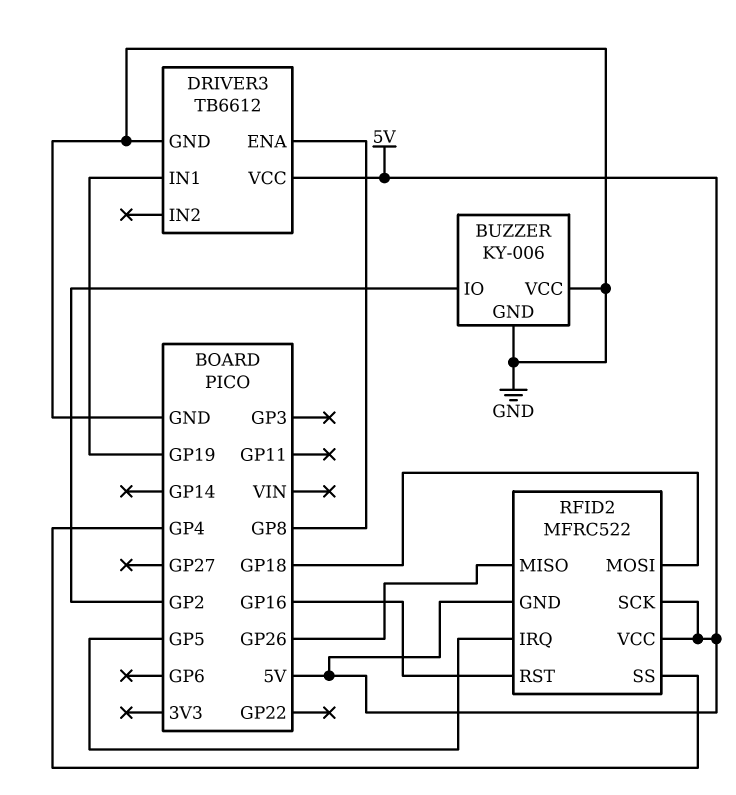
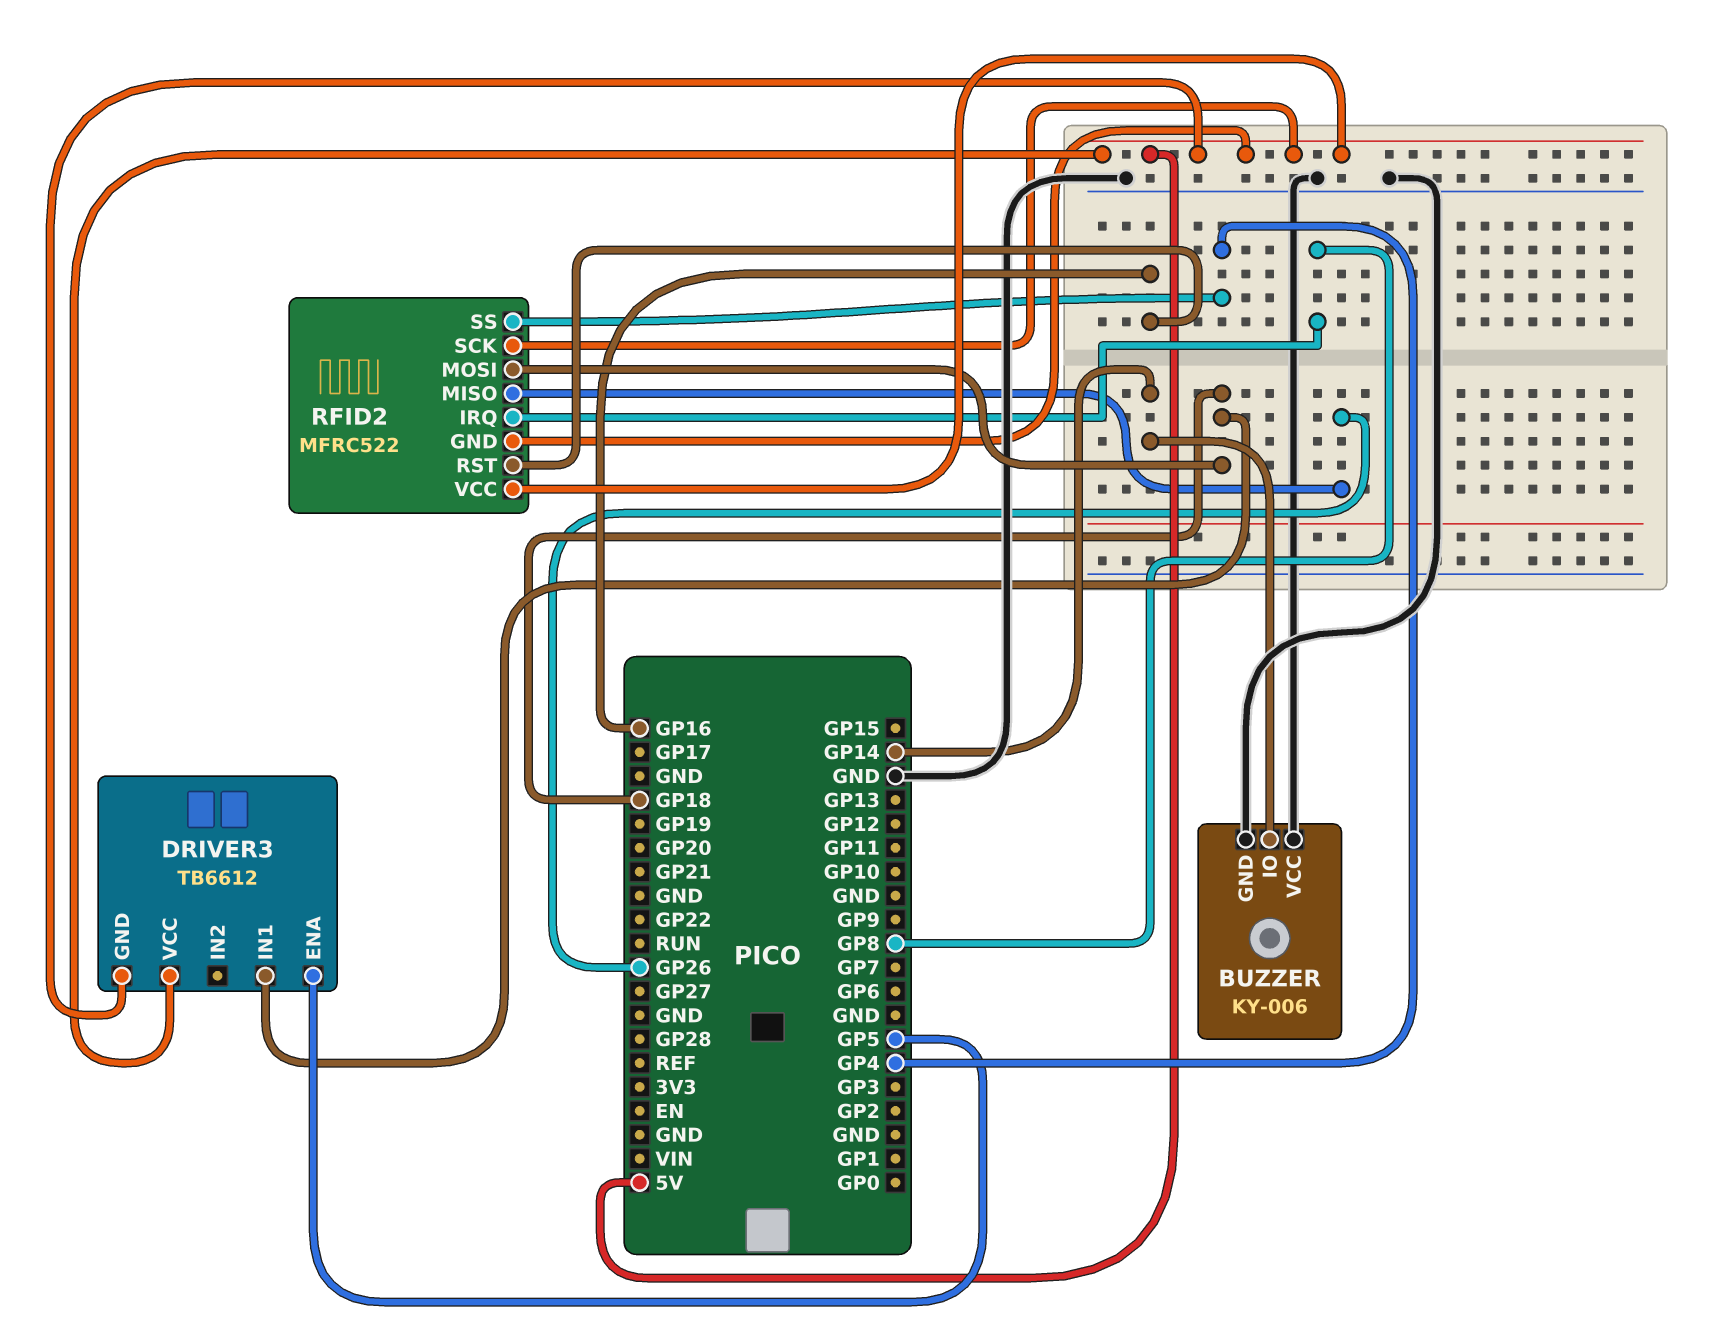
BUZZER pin IO: GP2 -> GP14
DRIVER3 pin ENA: GP8 -> GP5
DRIVER3 pin GND: GND -> 5V
DRIVER3 pin IN1: GP19 -> GP18
RFID2 pin IRQ: GP5 -> GP8

